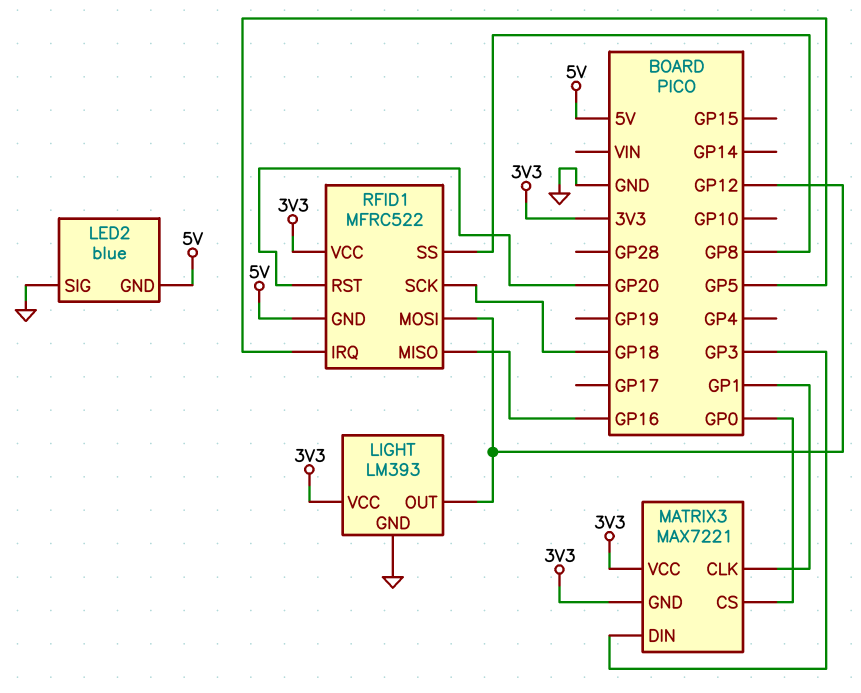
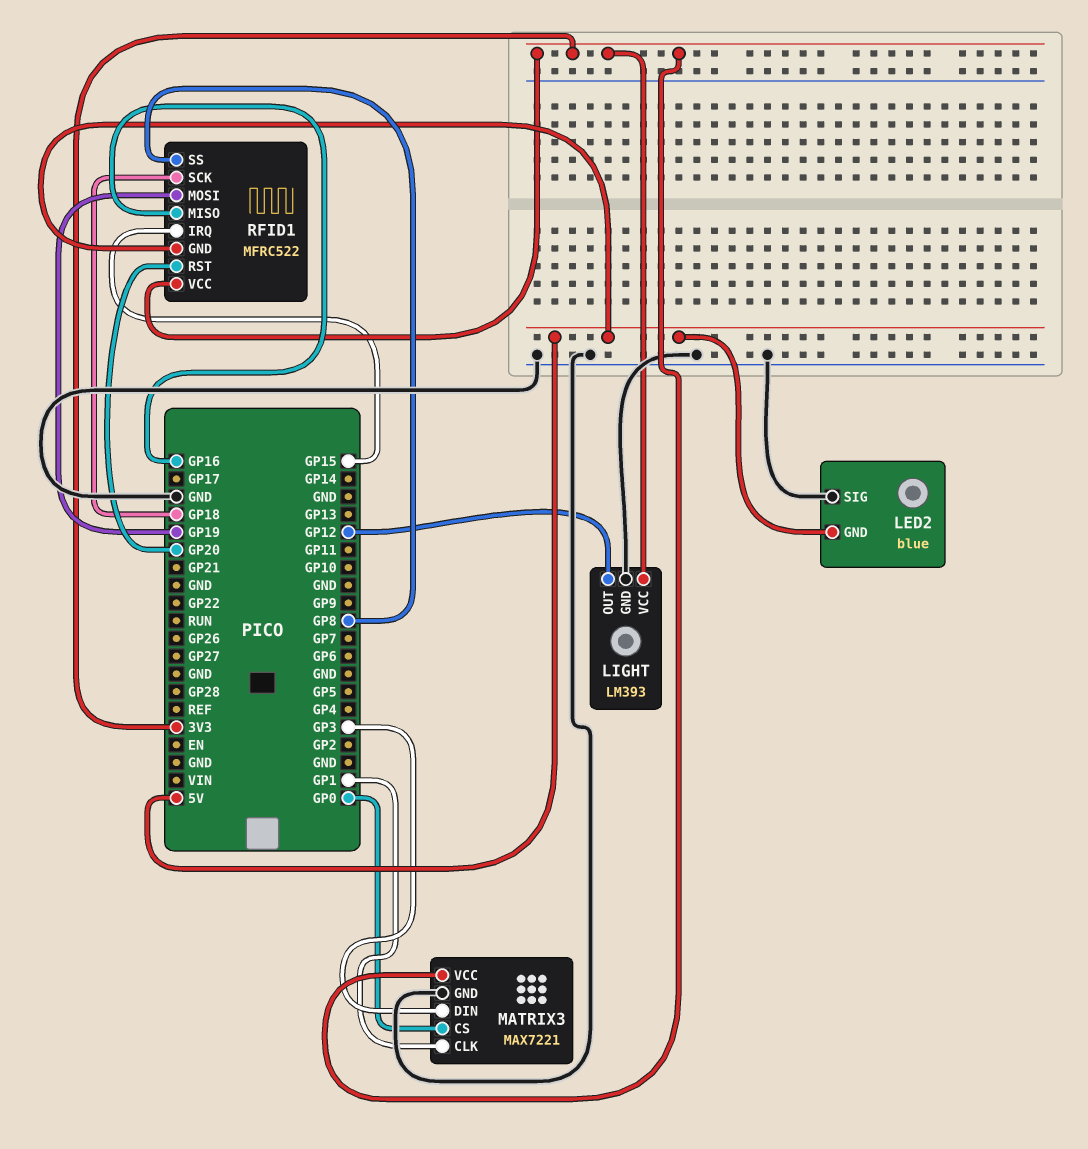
MATRIX3 pin GND: 3V3 -> GND
RFID1 pin IRQ: GP5 -> GP15
RFID1 pin MOSI: GP12 -> GP19

